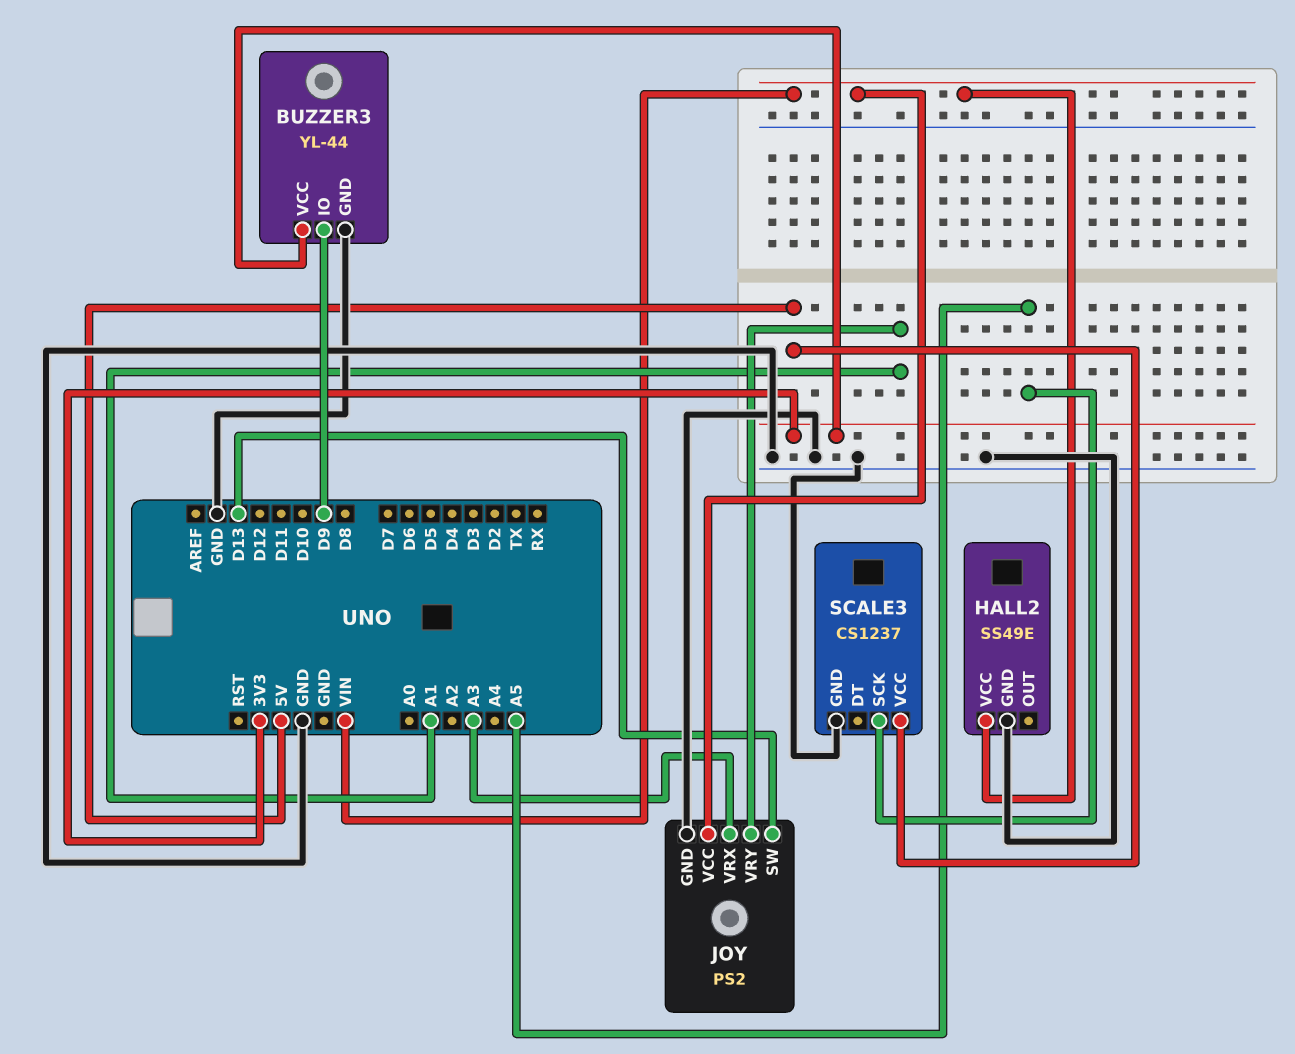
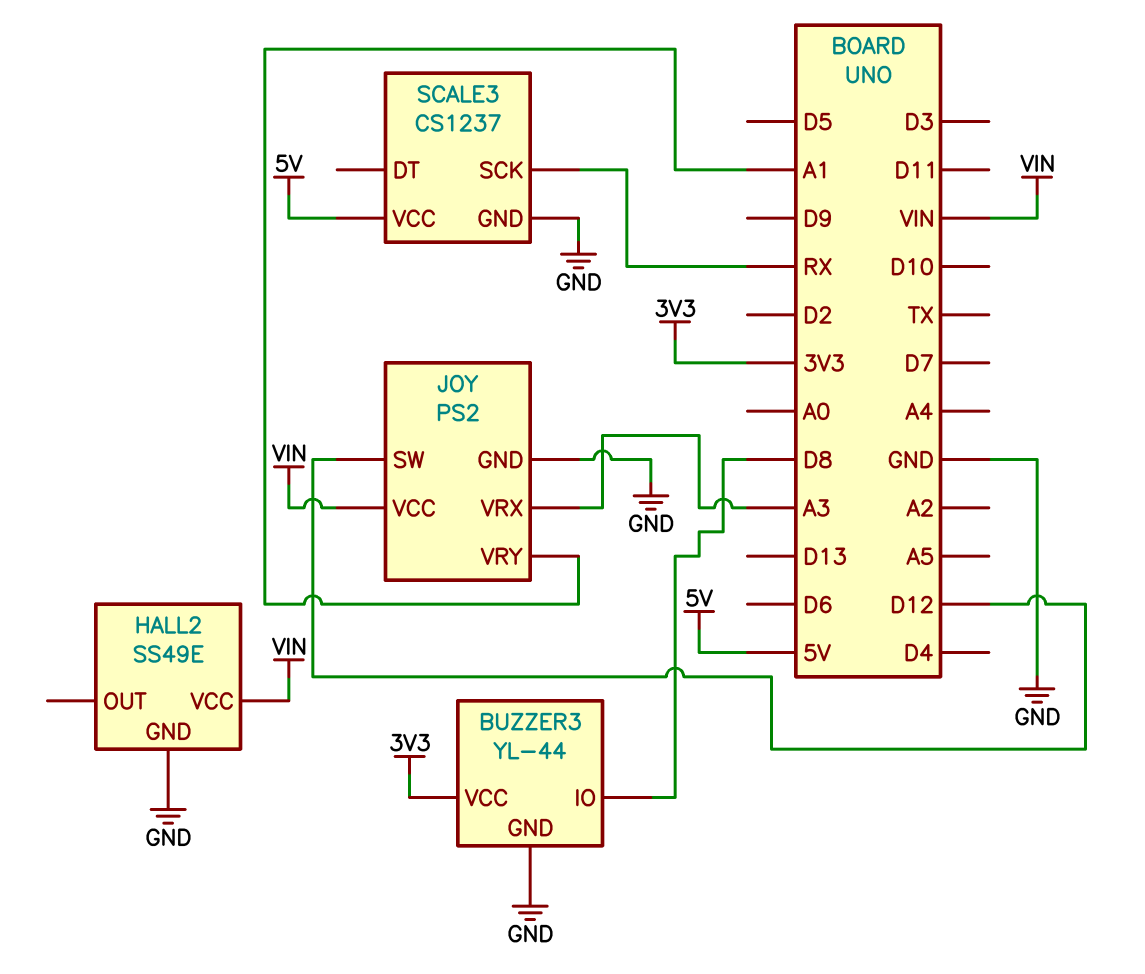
BUZZER3 pin IO: D9 -> D8
JOY pin SW: D13 -> D12
SCALE3 pin SCK: A5 -> RX

